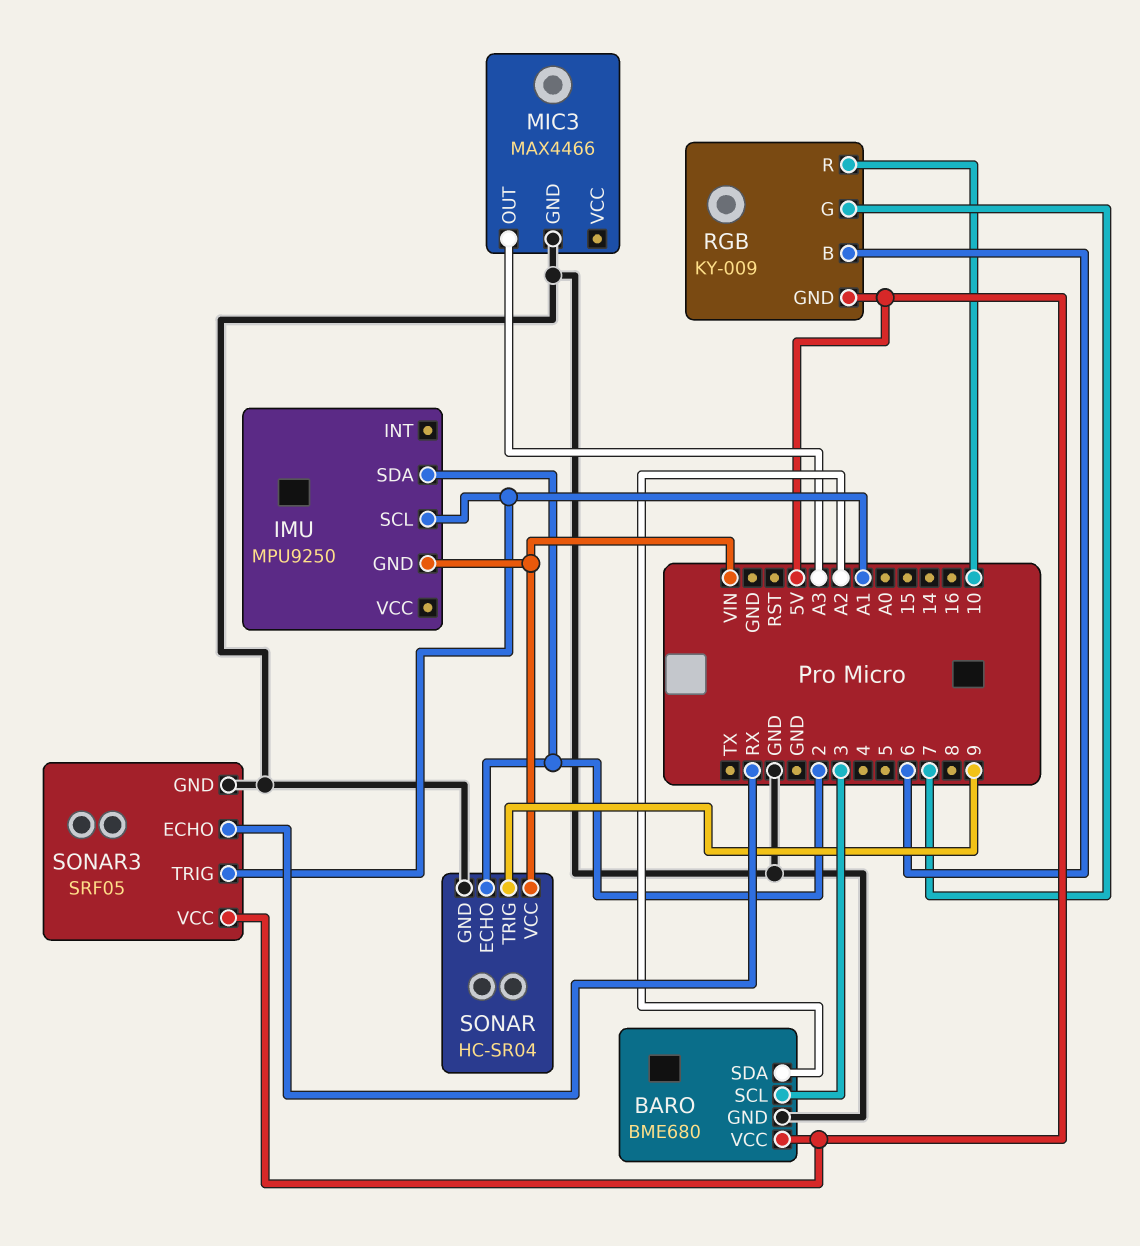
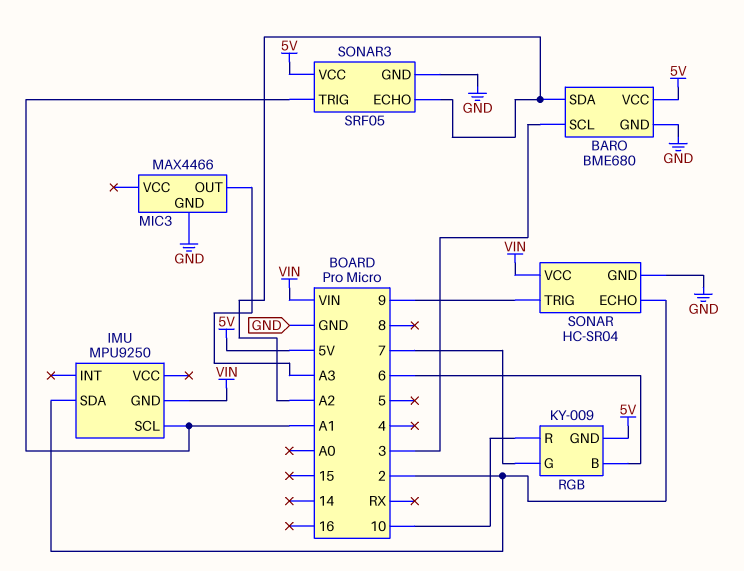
SONAR3 pin ECHO: RX -> A2

